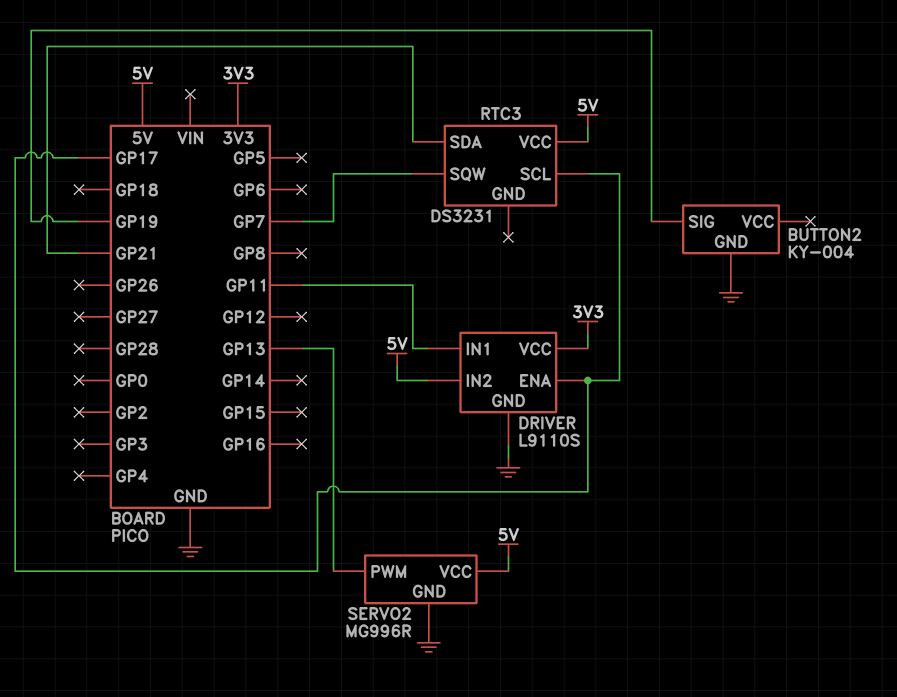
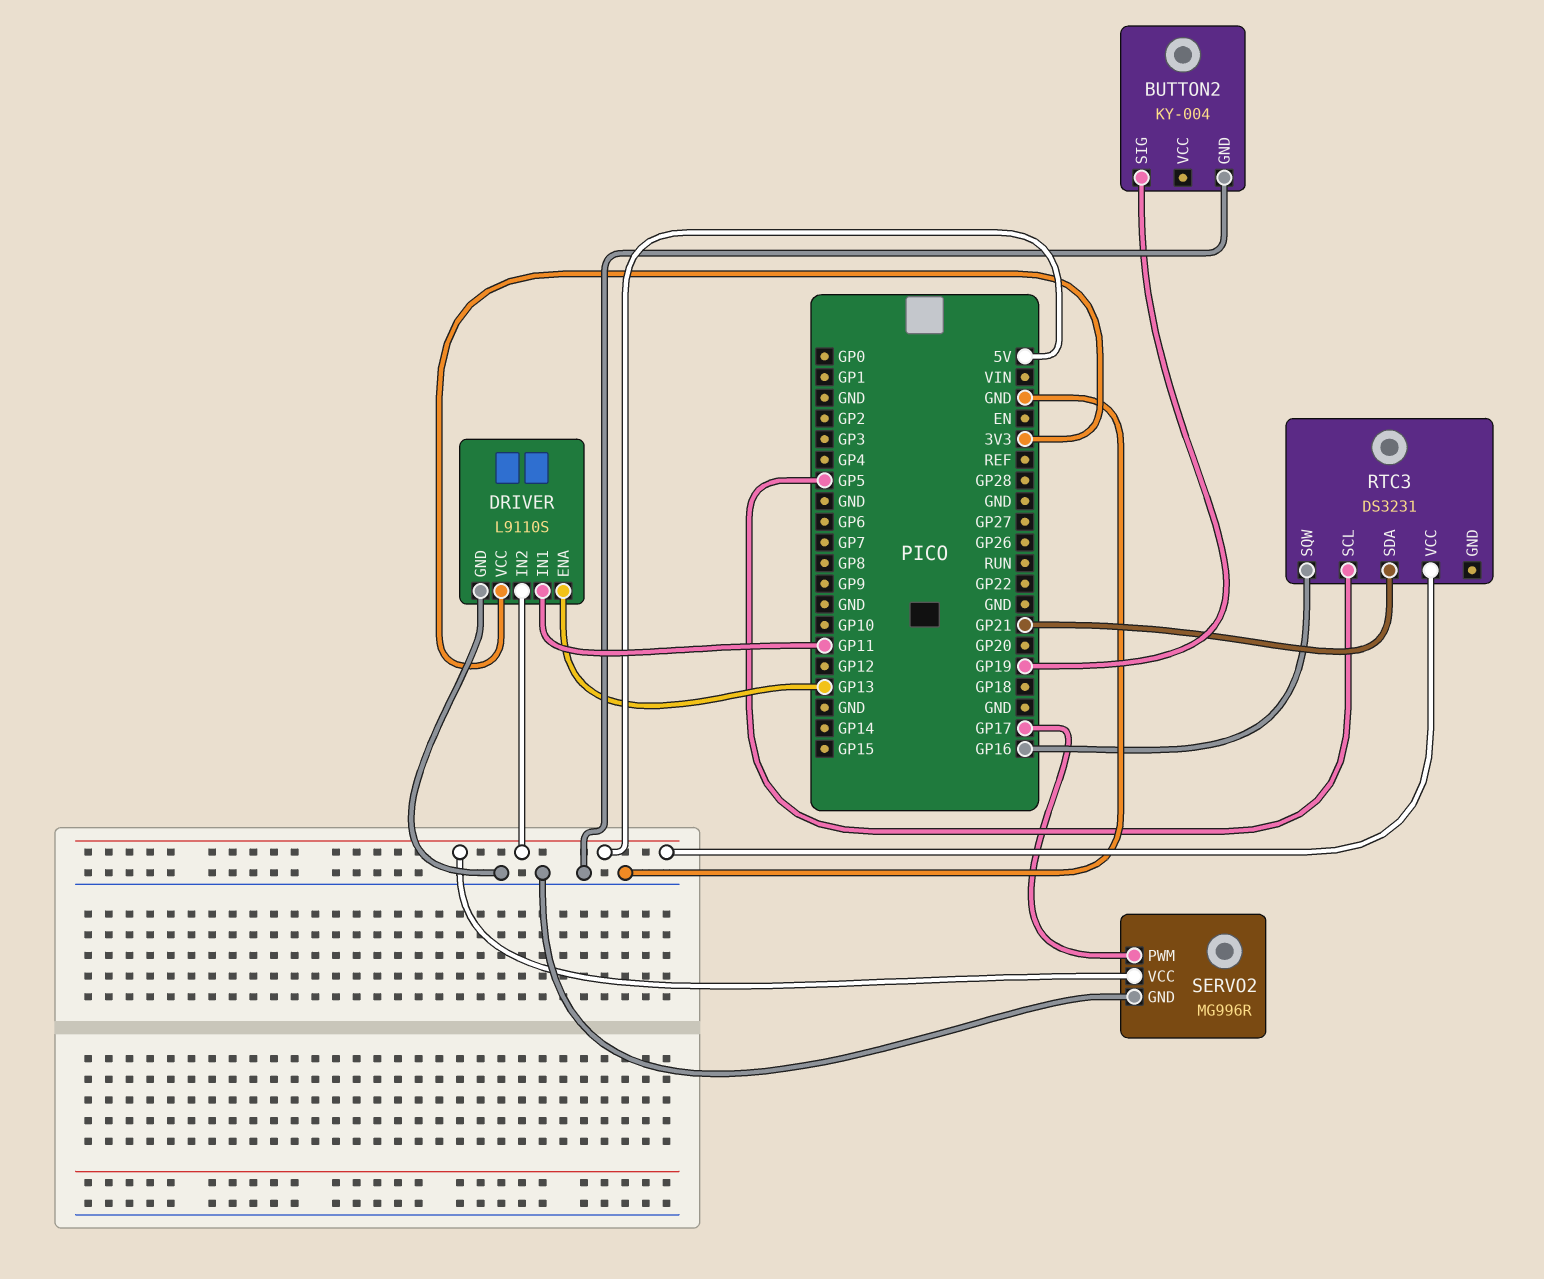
DRIVER pin ENA: GP17 -> GP13
RTC3 pin SCL: GP17 -> GP5
RTC3 pin SQW: GP7 -> GP16
SERVO2 pin PWM: GP13 -> GP17

